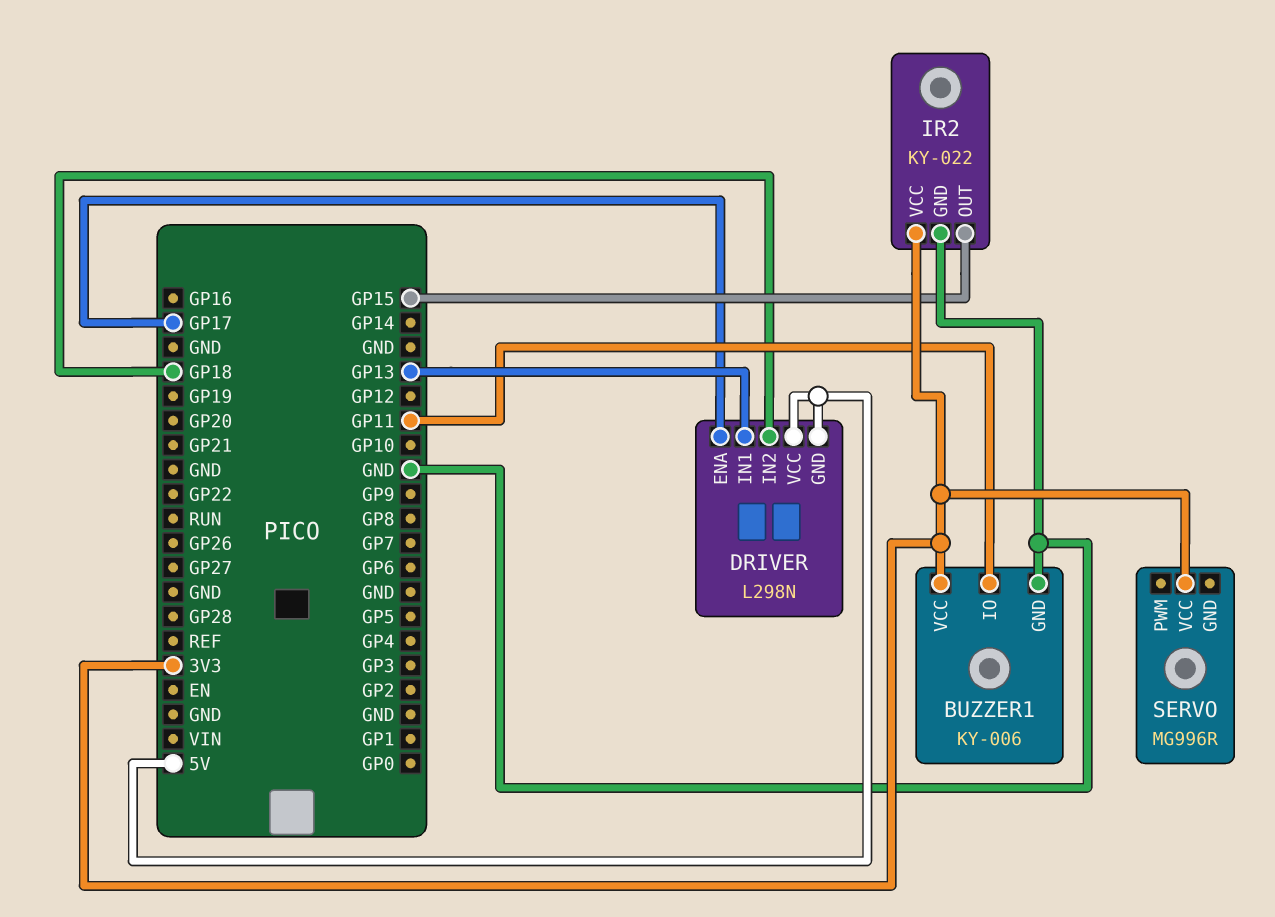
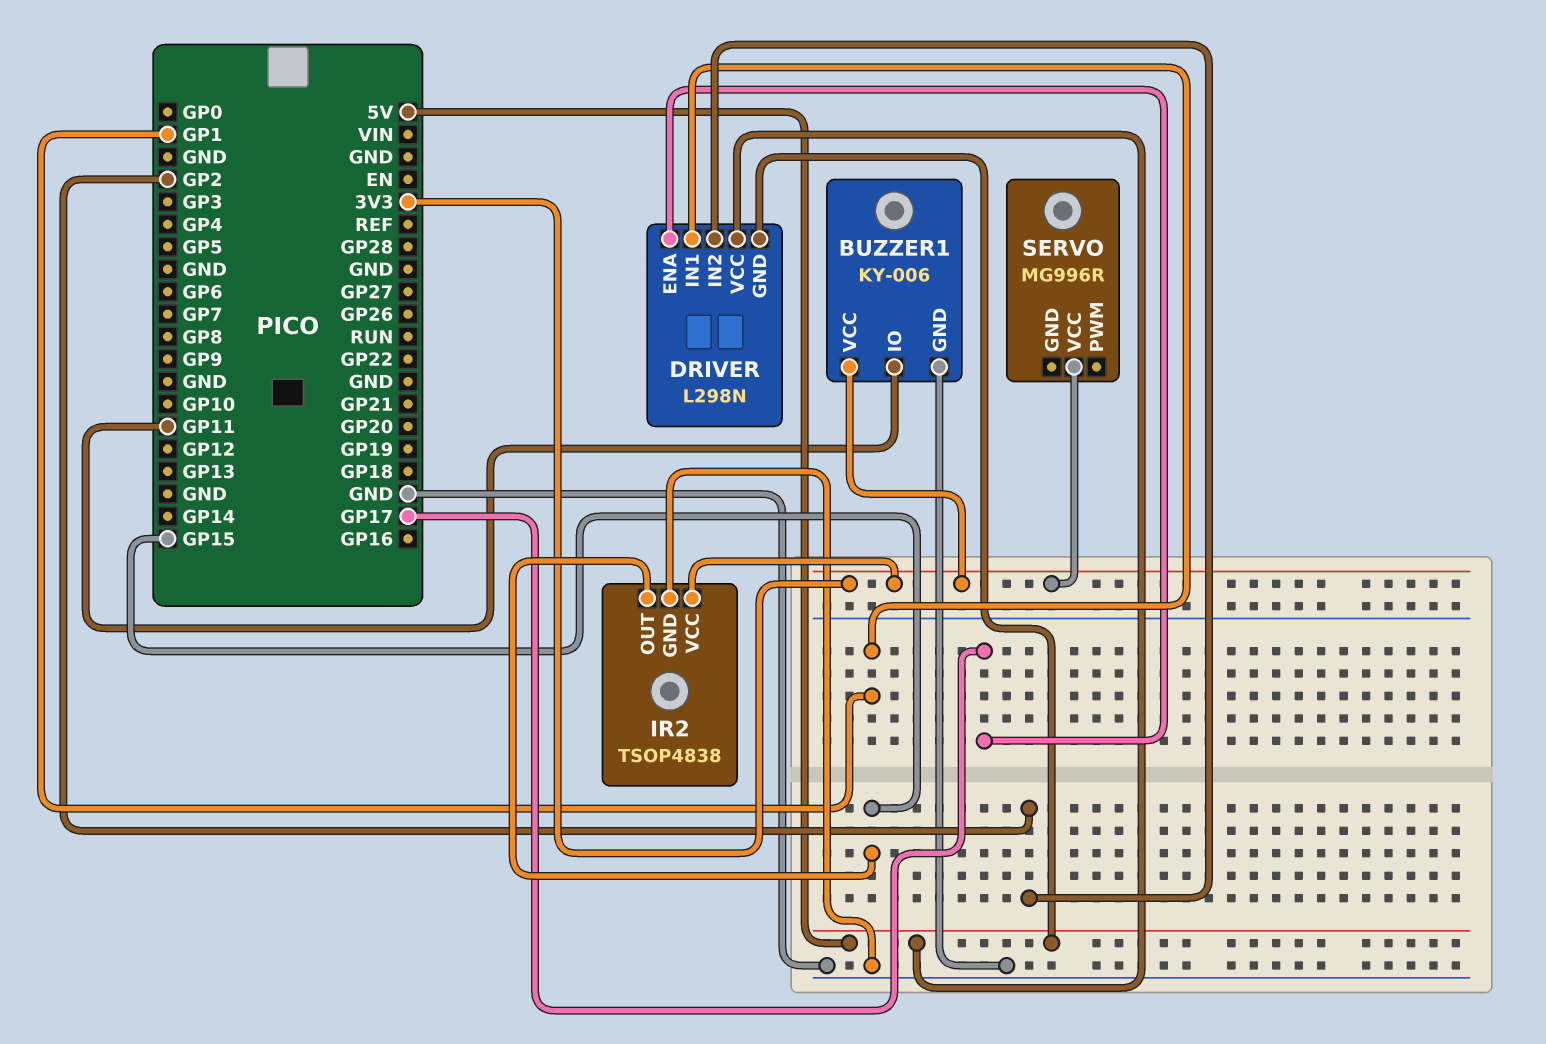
DRIVER pin IN1: GP13 -> GP1
DRIVER pin IN2: GP18 -> GP2
IR2: KY-022 -> TSOP4838

